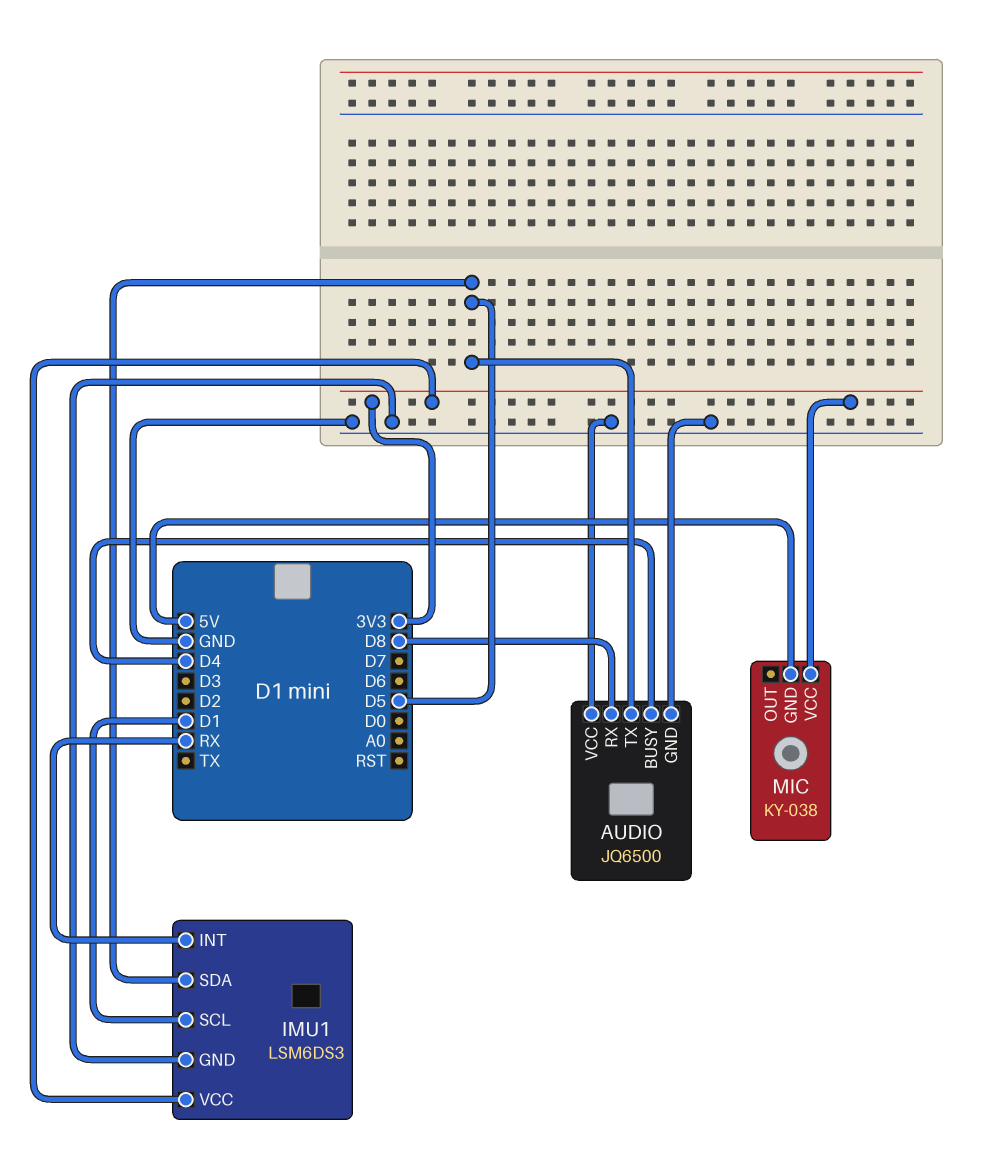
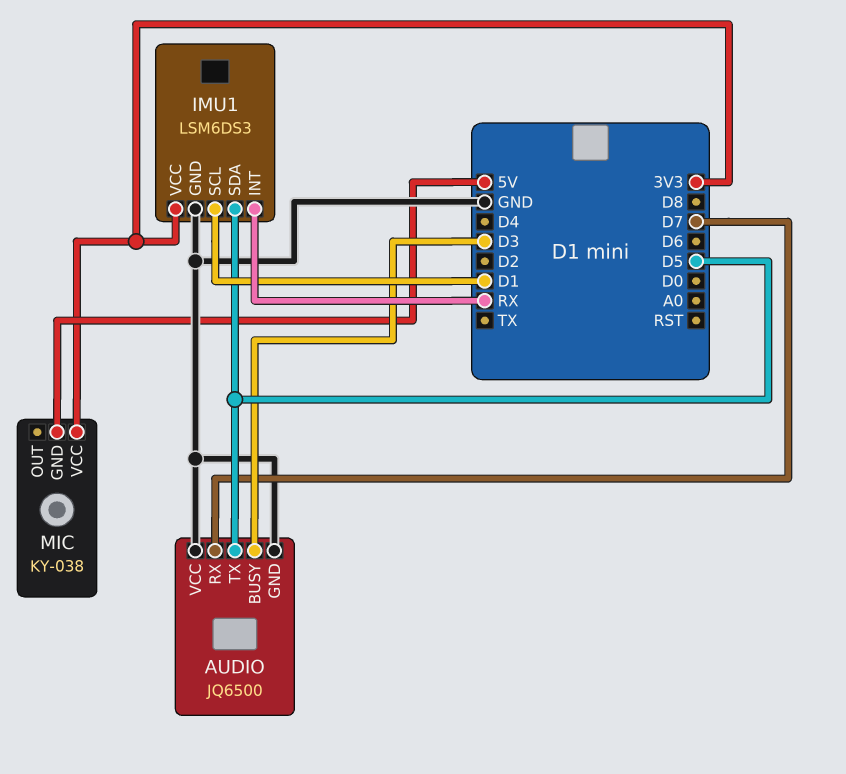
AUDIO pin BUSY: D4 -> D3
AUDIO pin RX: D8 -> D7

